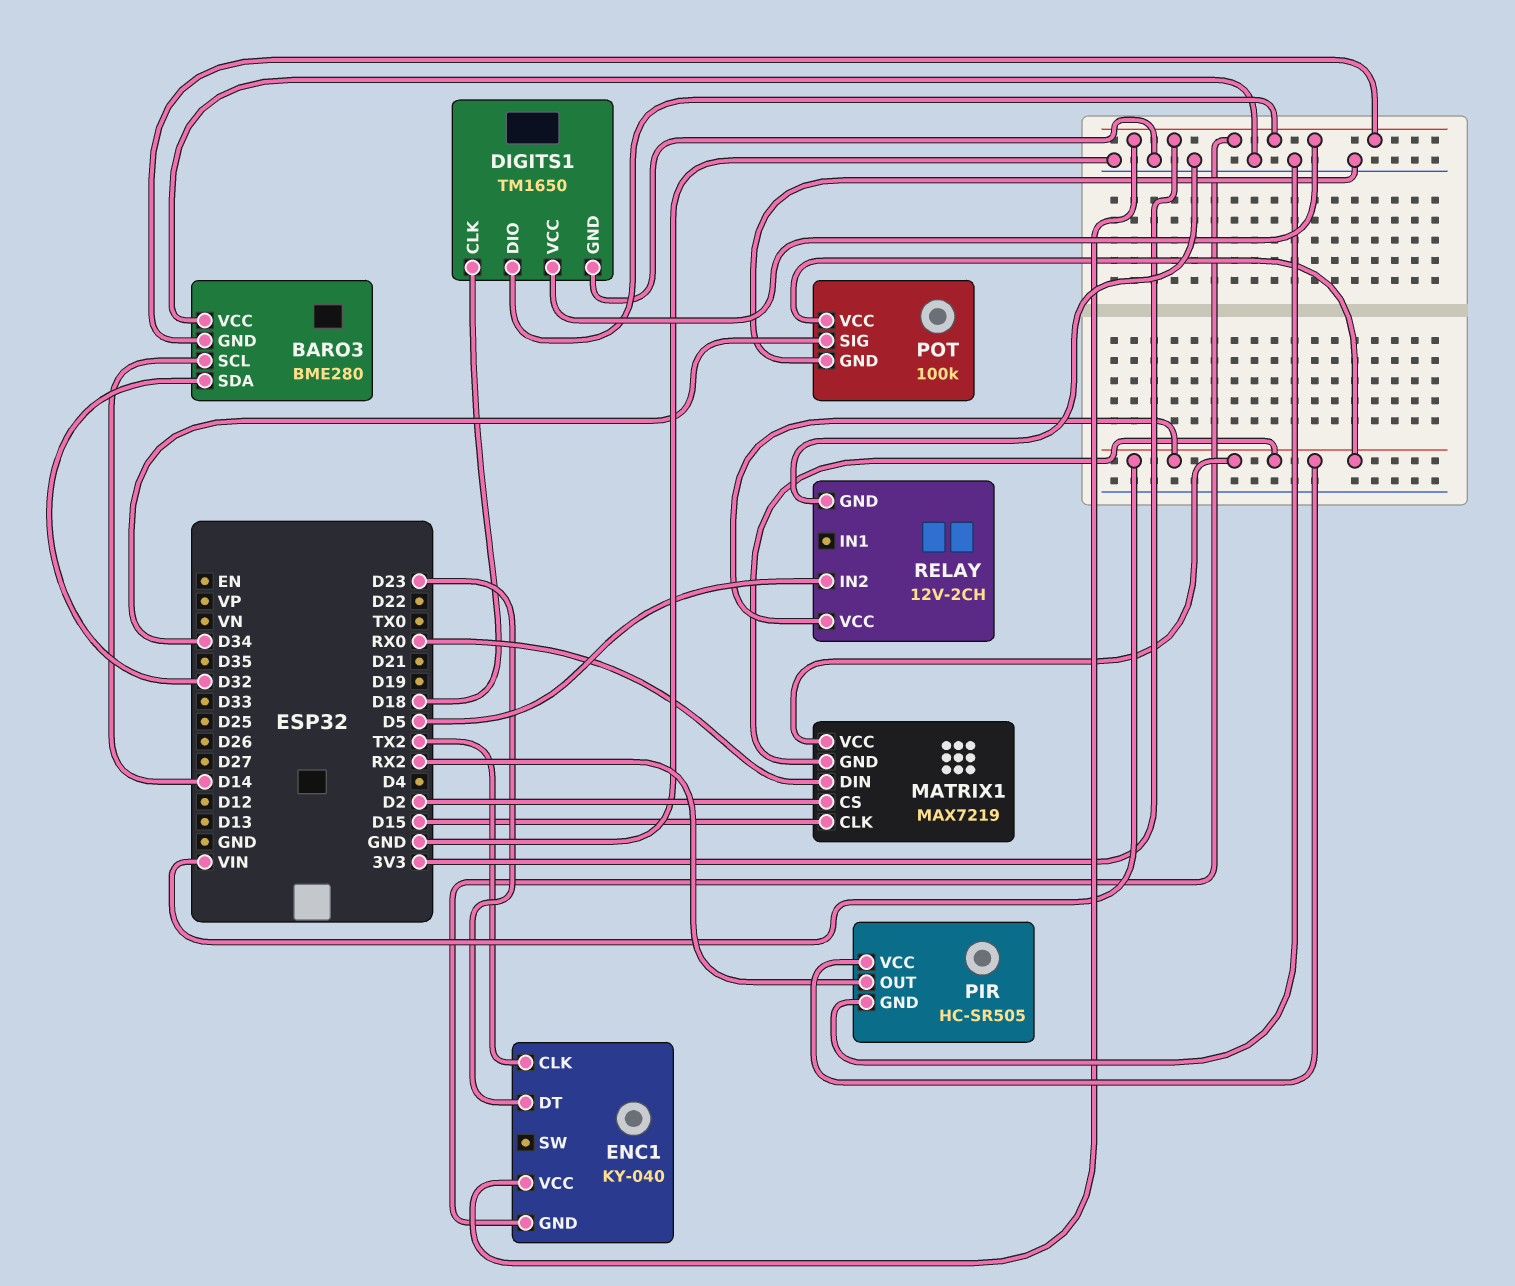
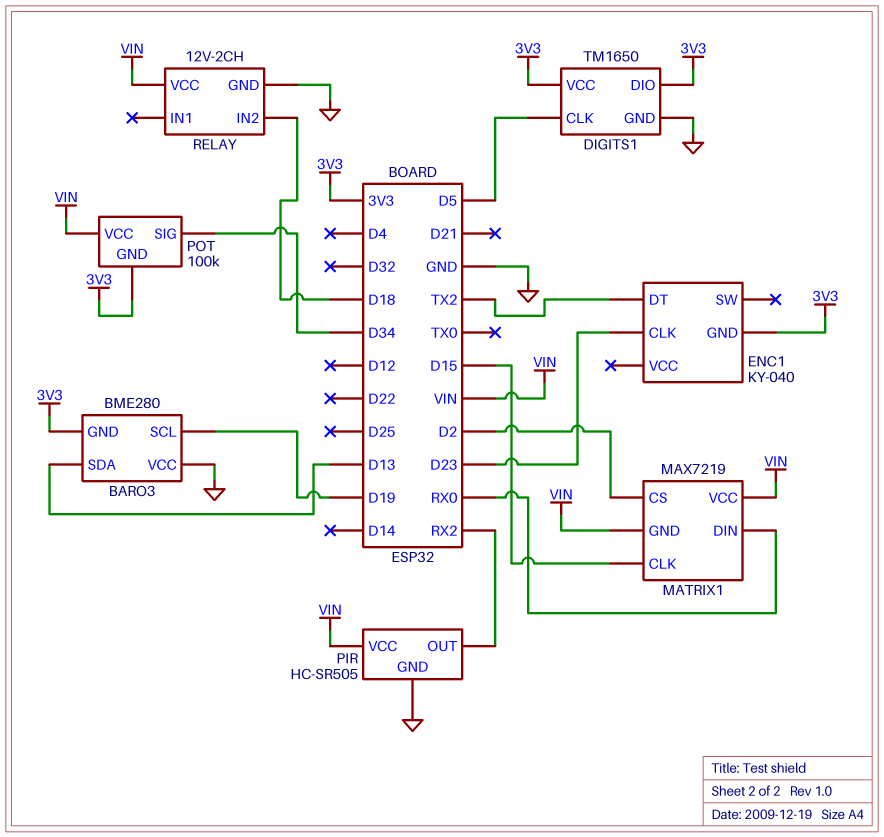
BARO3 pin SCL: D14 -> D19
BARO3 pin SDA: D32 -> D13
DIGITS1 pin CLK: D18 -> D5
ENC1 pin CLK: TX2 -> D23
ENC1 pin DT: D23 -> TX2
ENC1 pin VCC: 3V3 -> none
POT pin GND: GND -> 3V3
RELAY pin IN2: D5 -> D18

